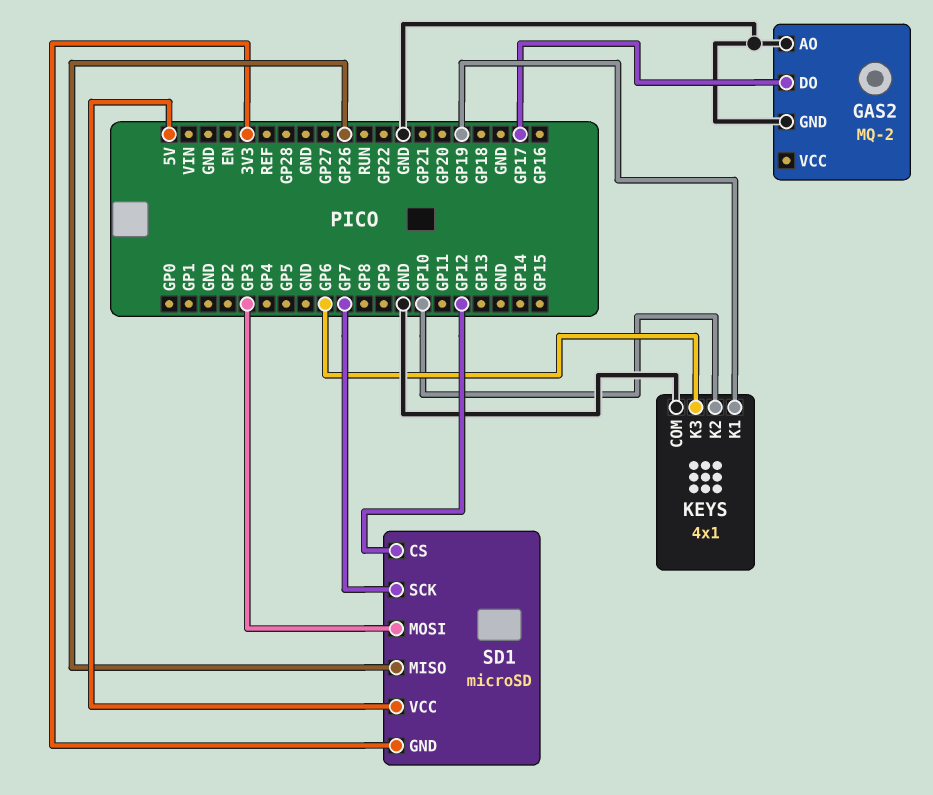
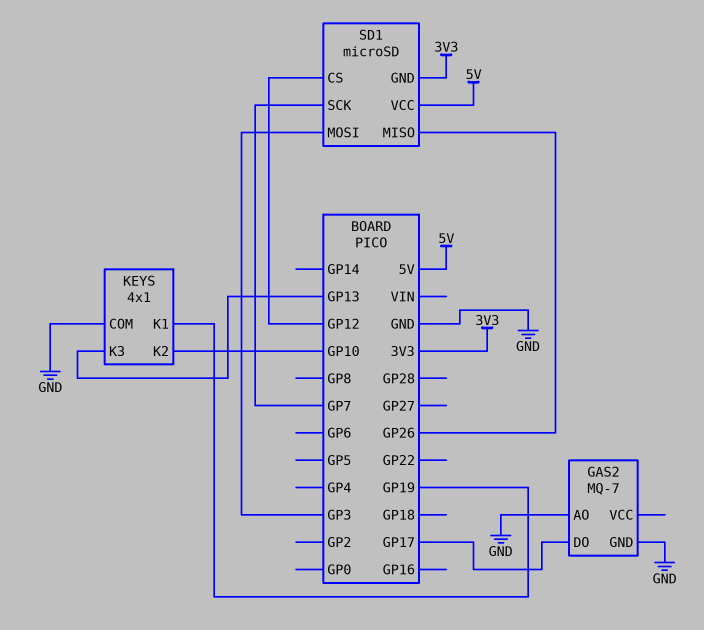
GAS2: MQ-2 -> MQ-7
KEYS pin K3: GP6 -> GP13

